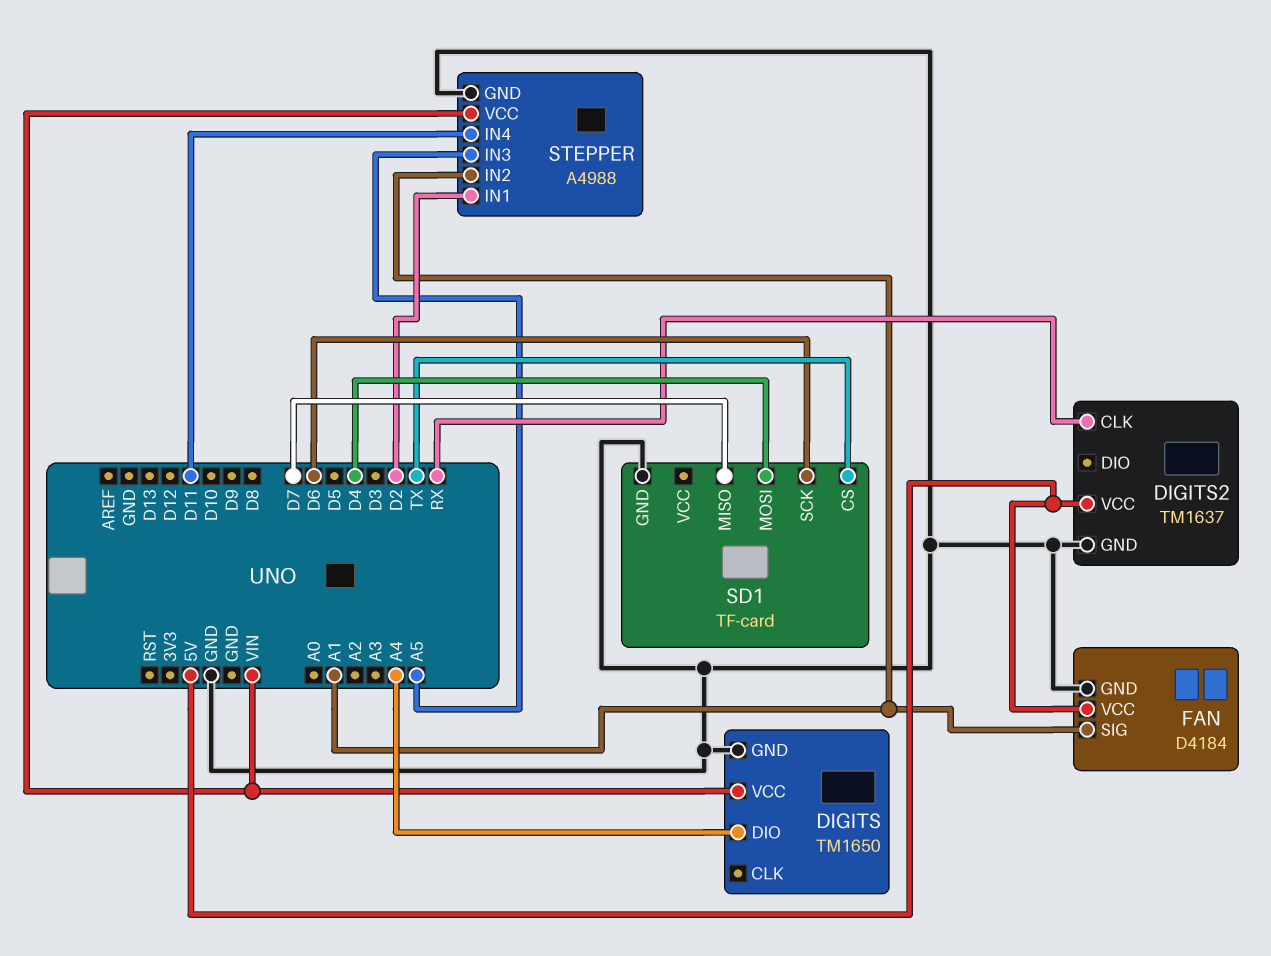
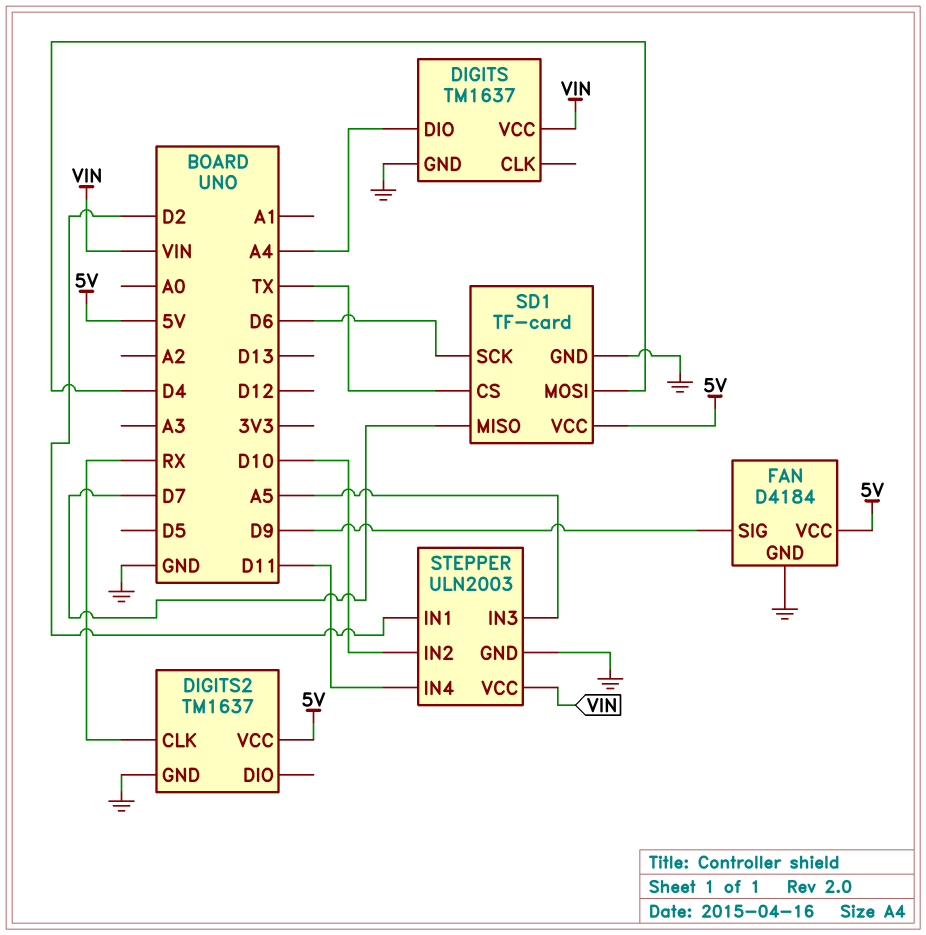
DIGITS: TM1650 -> TM1637
FAN pin SIG: A1 -> D9
SD1 pin VCC: none -> 5V
STEPPER: A4988 -> ULN2003
STEPPER pin IN2: A1 -> D10

